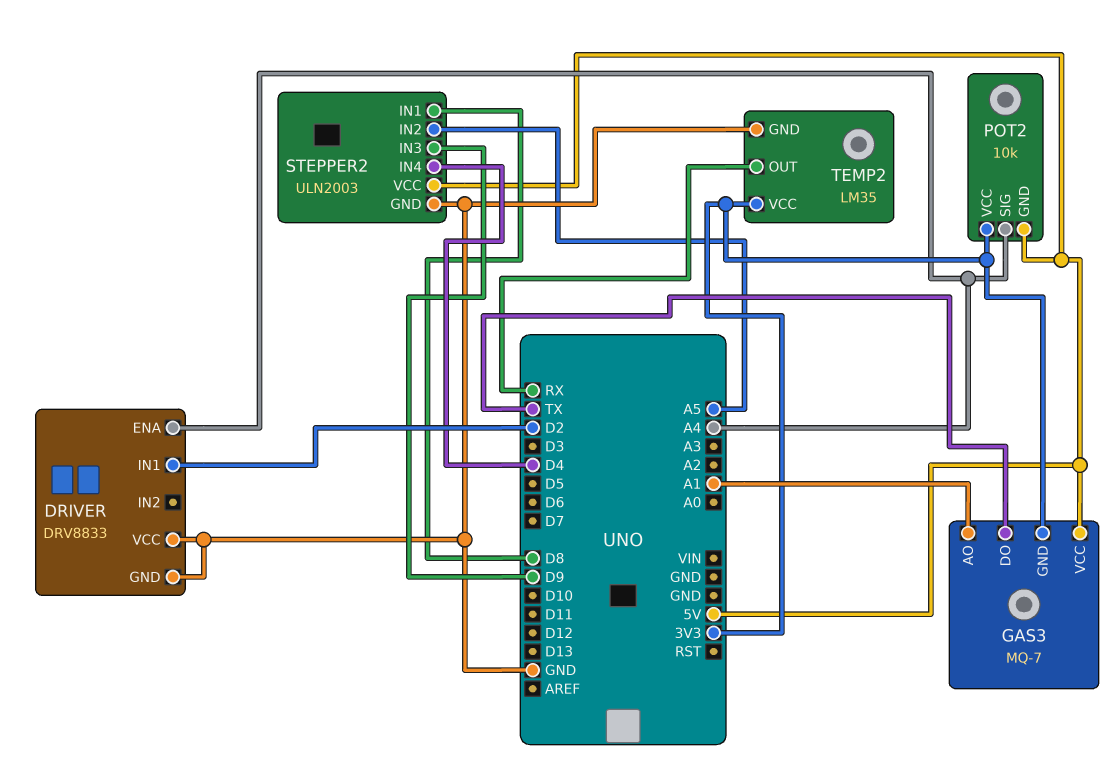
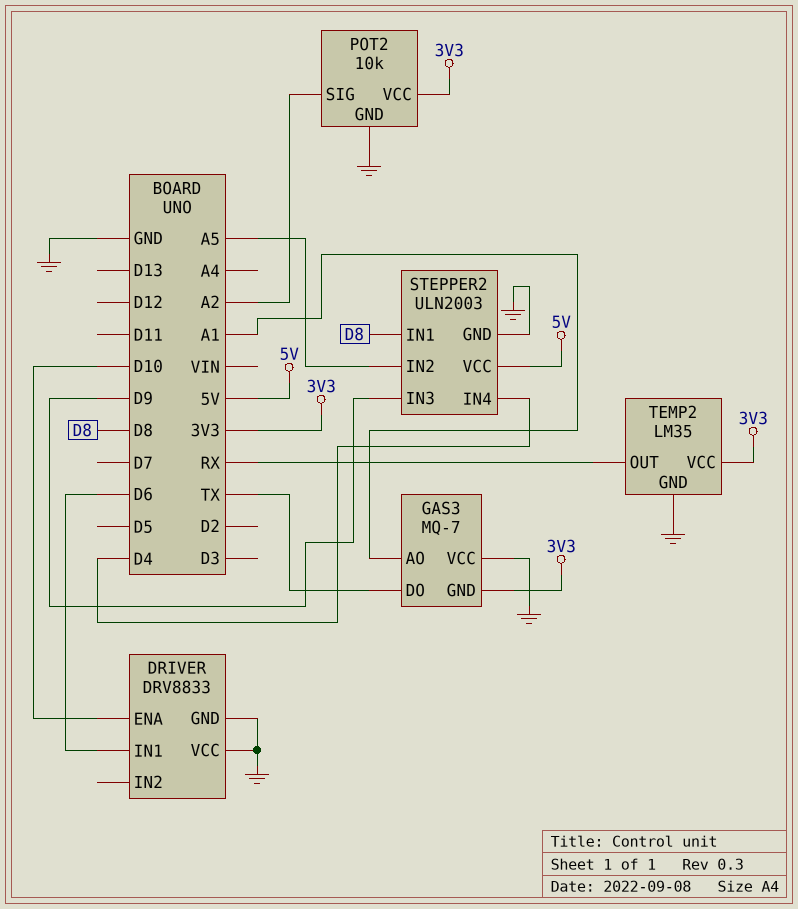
DRIVER pin ENA: A4 -> D10
DRIVER pin IN1: D2 -> D6
GAS3 pin VCC: 5V -> GND
POT2 pin GND: 5V -> GND
POT2 pin SIG: A4 -> A2

